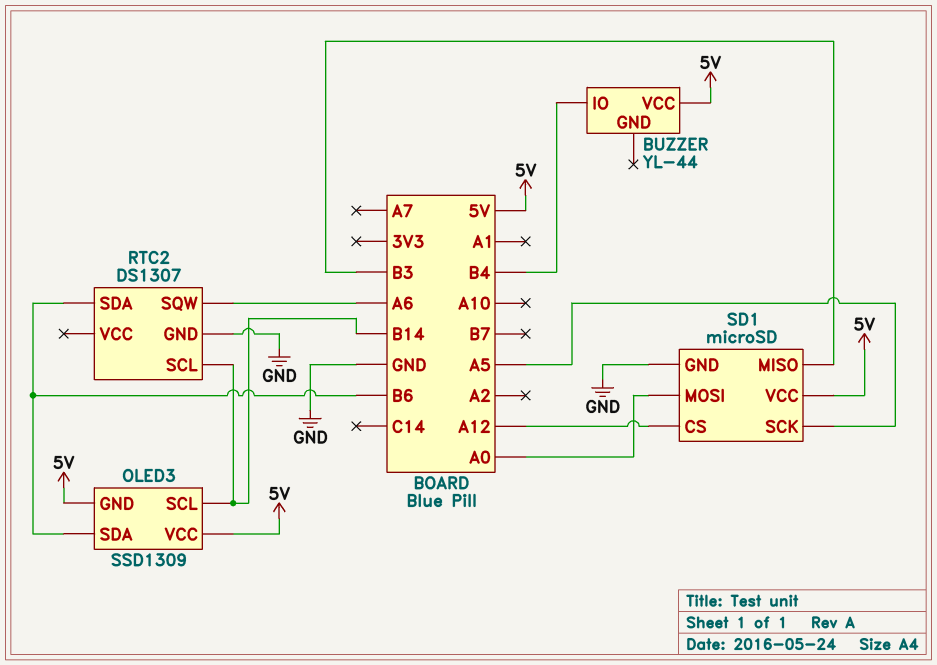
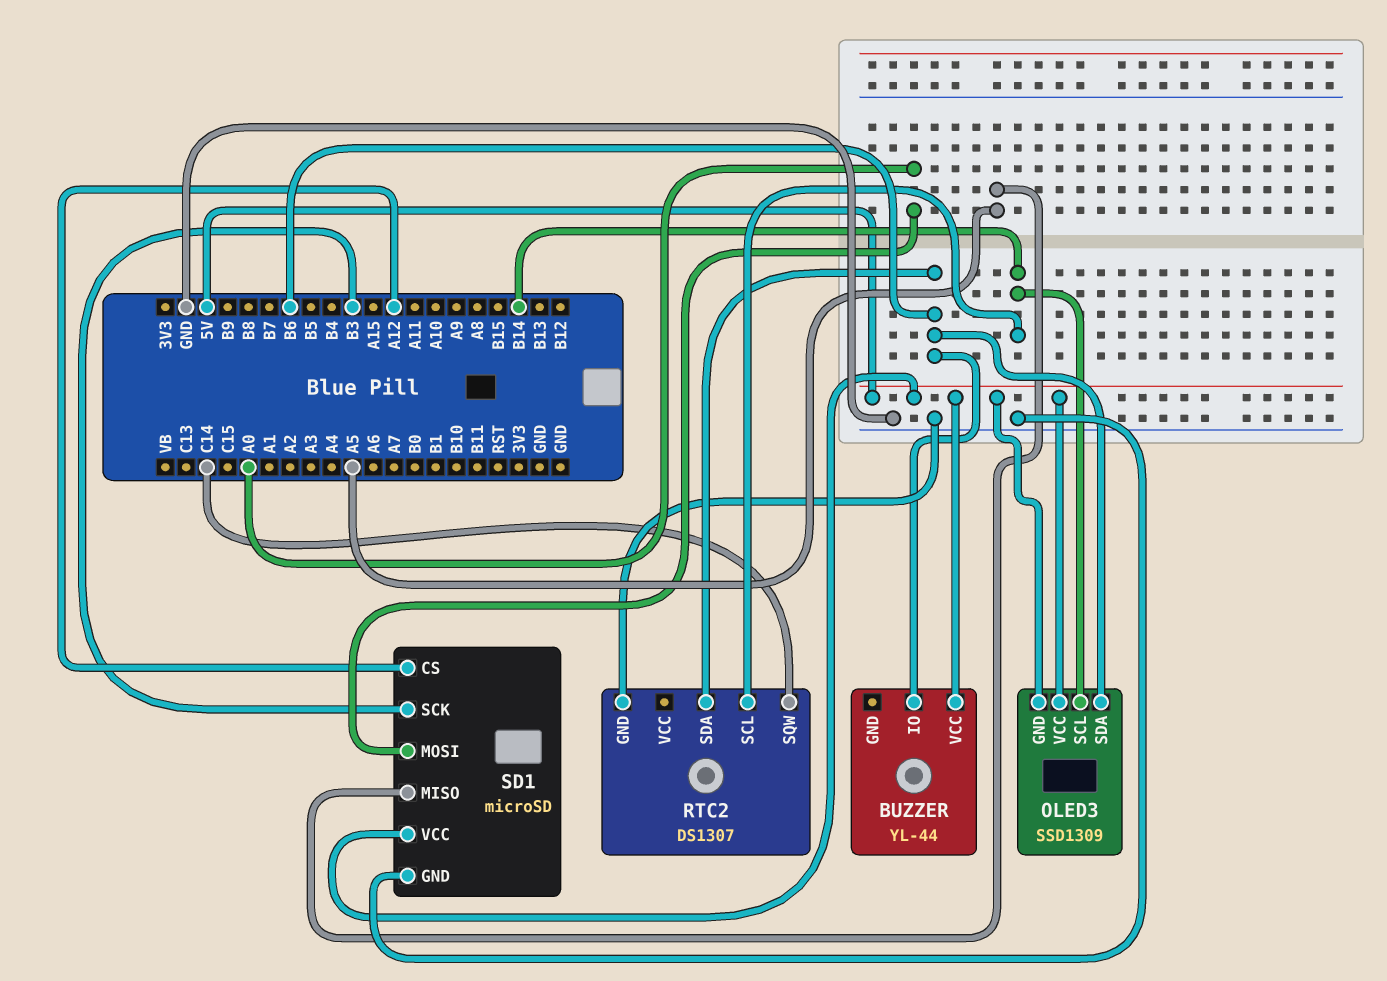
BUZZER pin IO: B4 -> B6
RTC2 pin SQW: A6 -> C14
SD1 pin MISO: B3 -> A5
SD1 pin SCK: A5 -> B3

